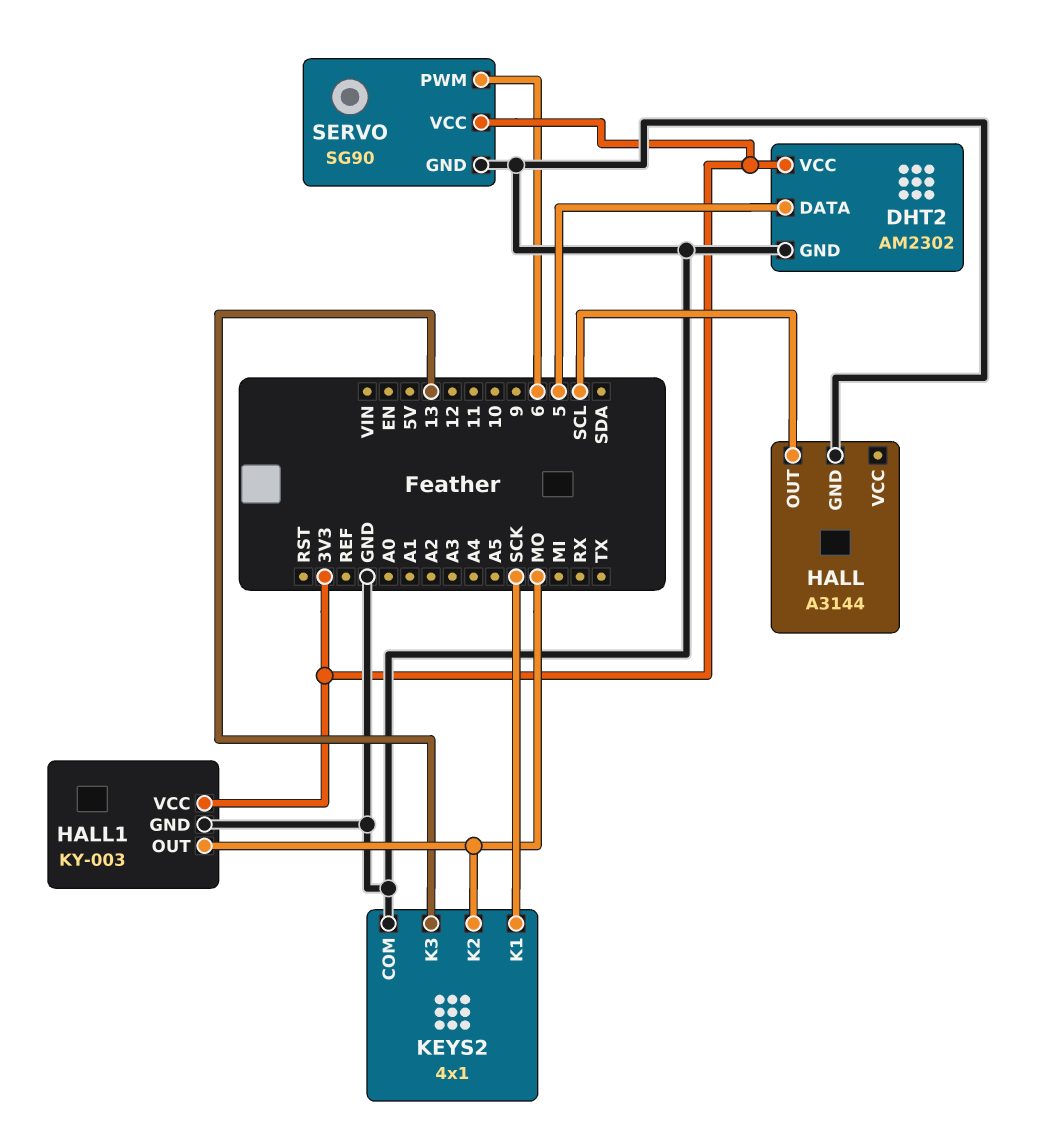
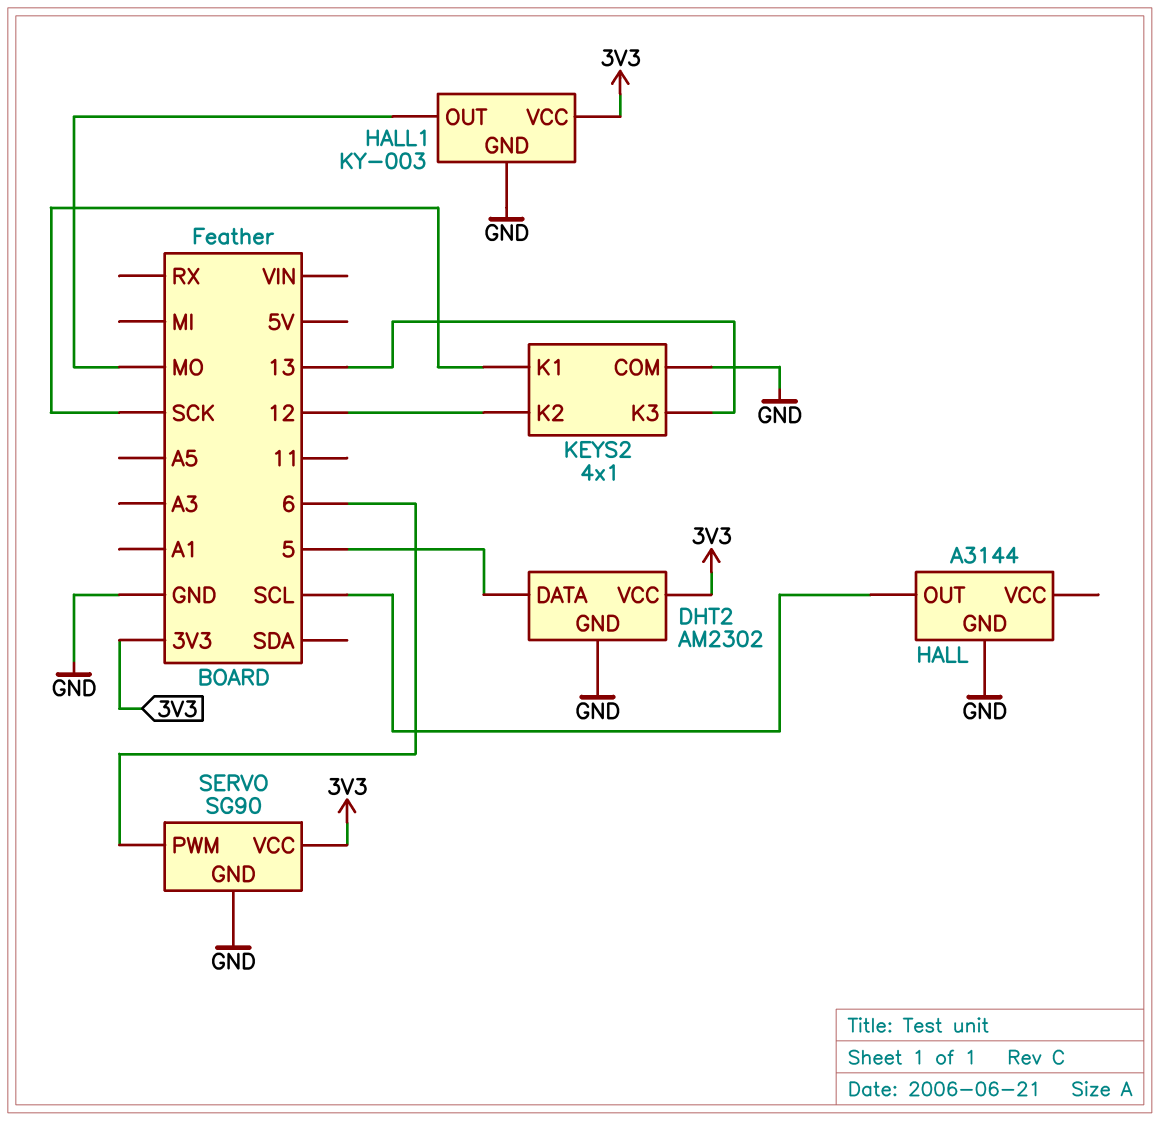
KEYS2 pin K2: MO -> 12

